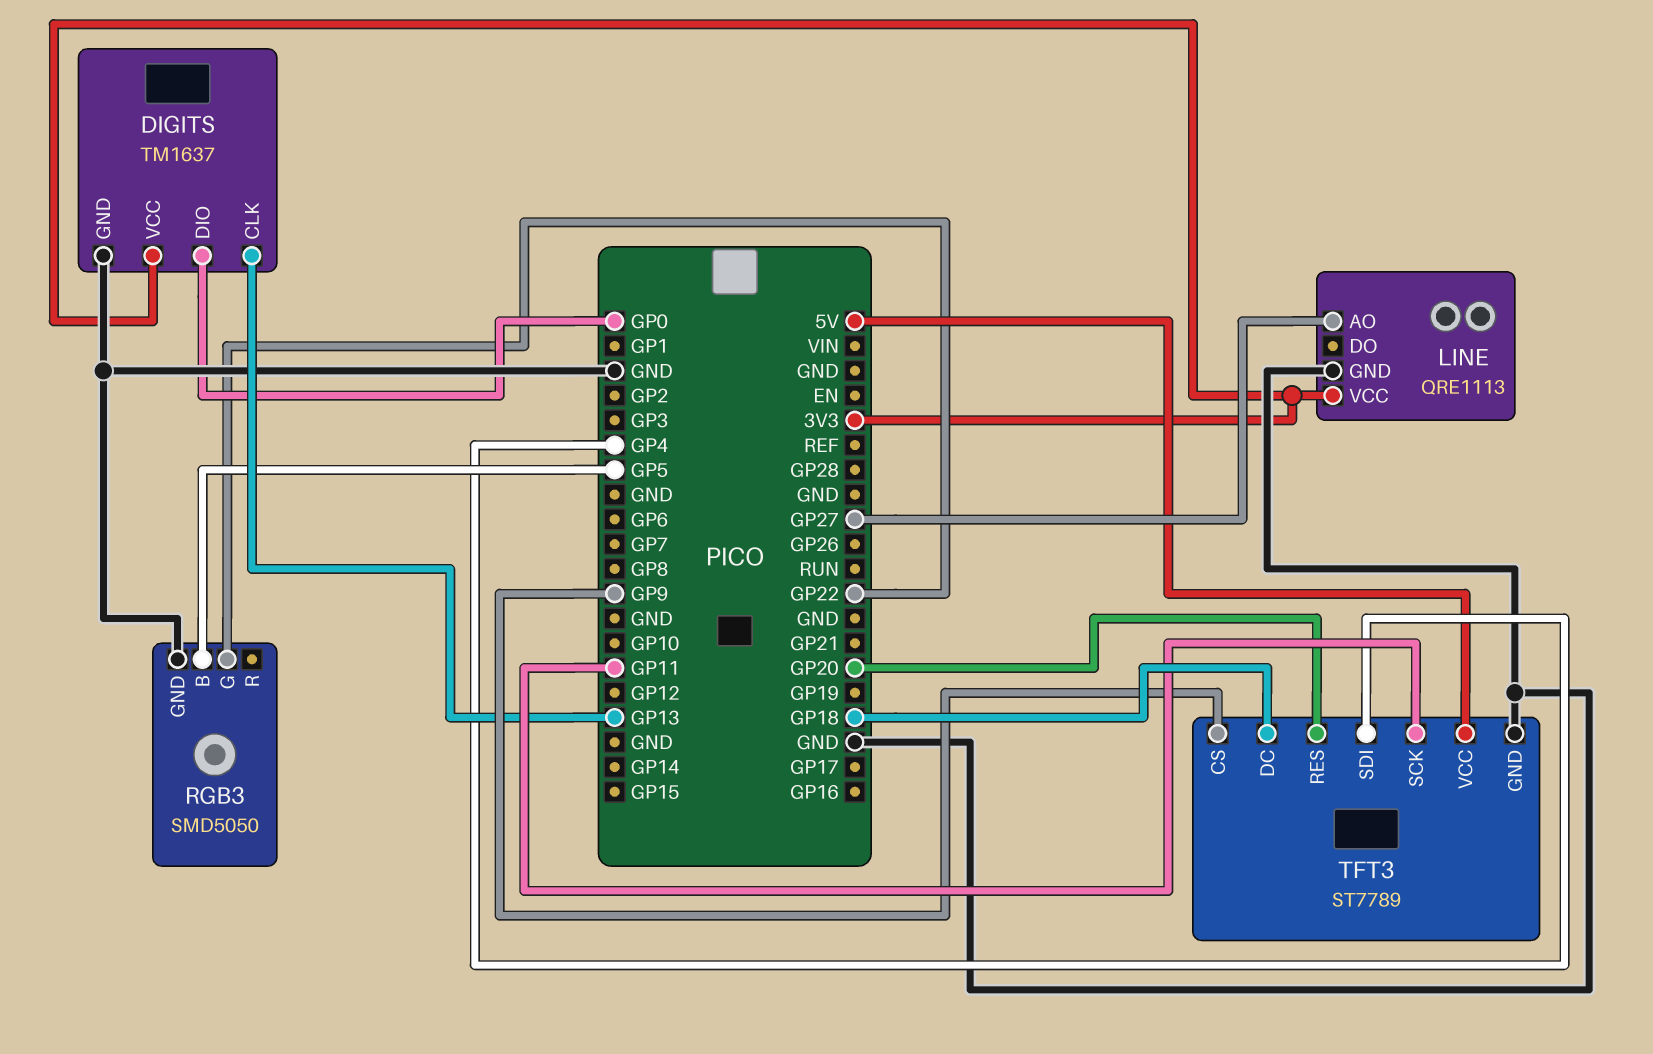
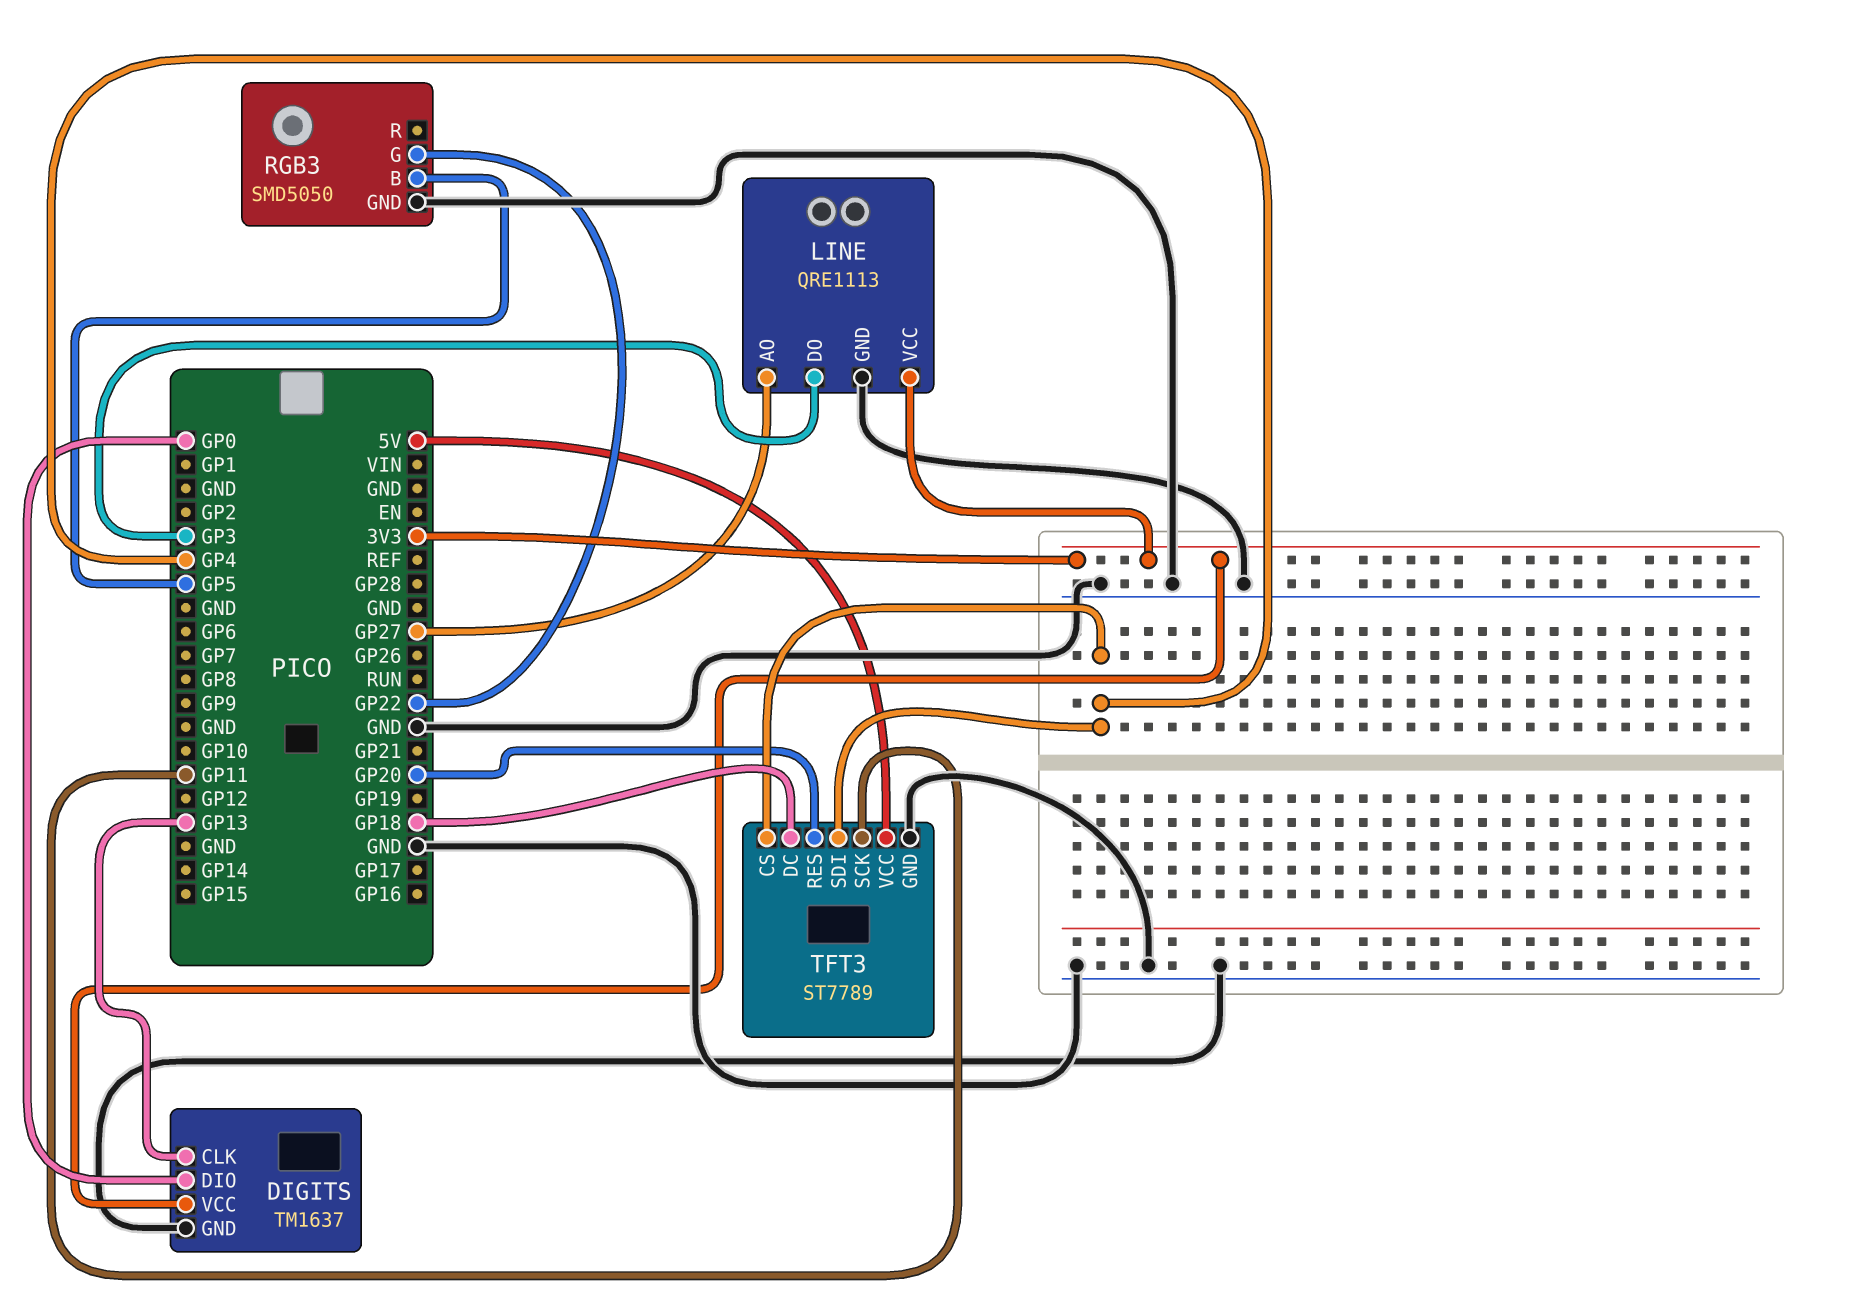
LINE pin DO: none -> GP3
TFT3 pin CS: GP9 -> GP4

